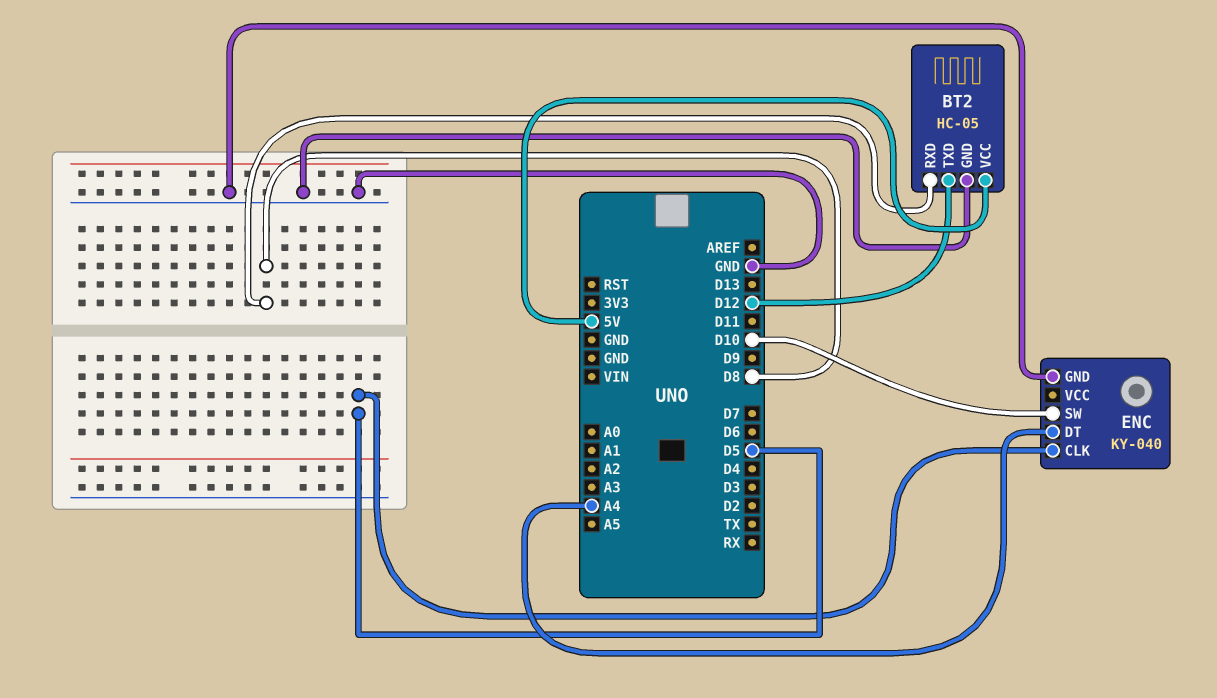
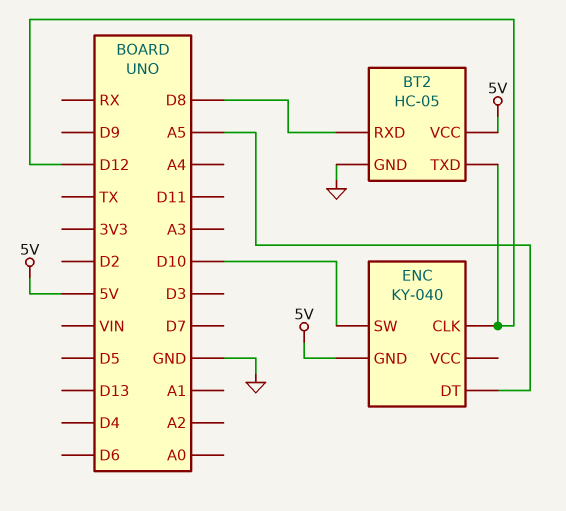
ENC pin CLK: D5 -> D12
ENC pin DT: A4 -> A5
ENC pin GND: GND -> 5V

